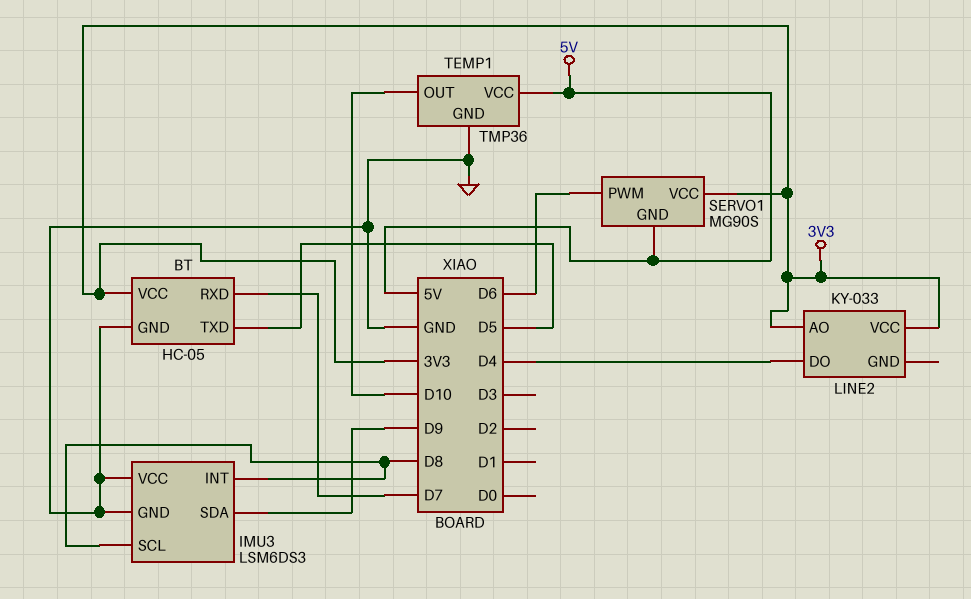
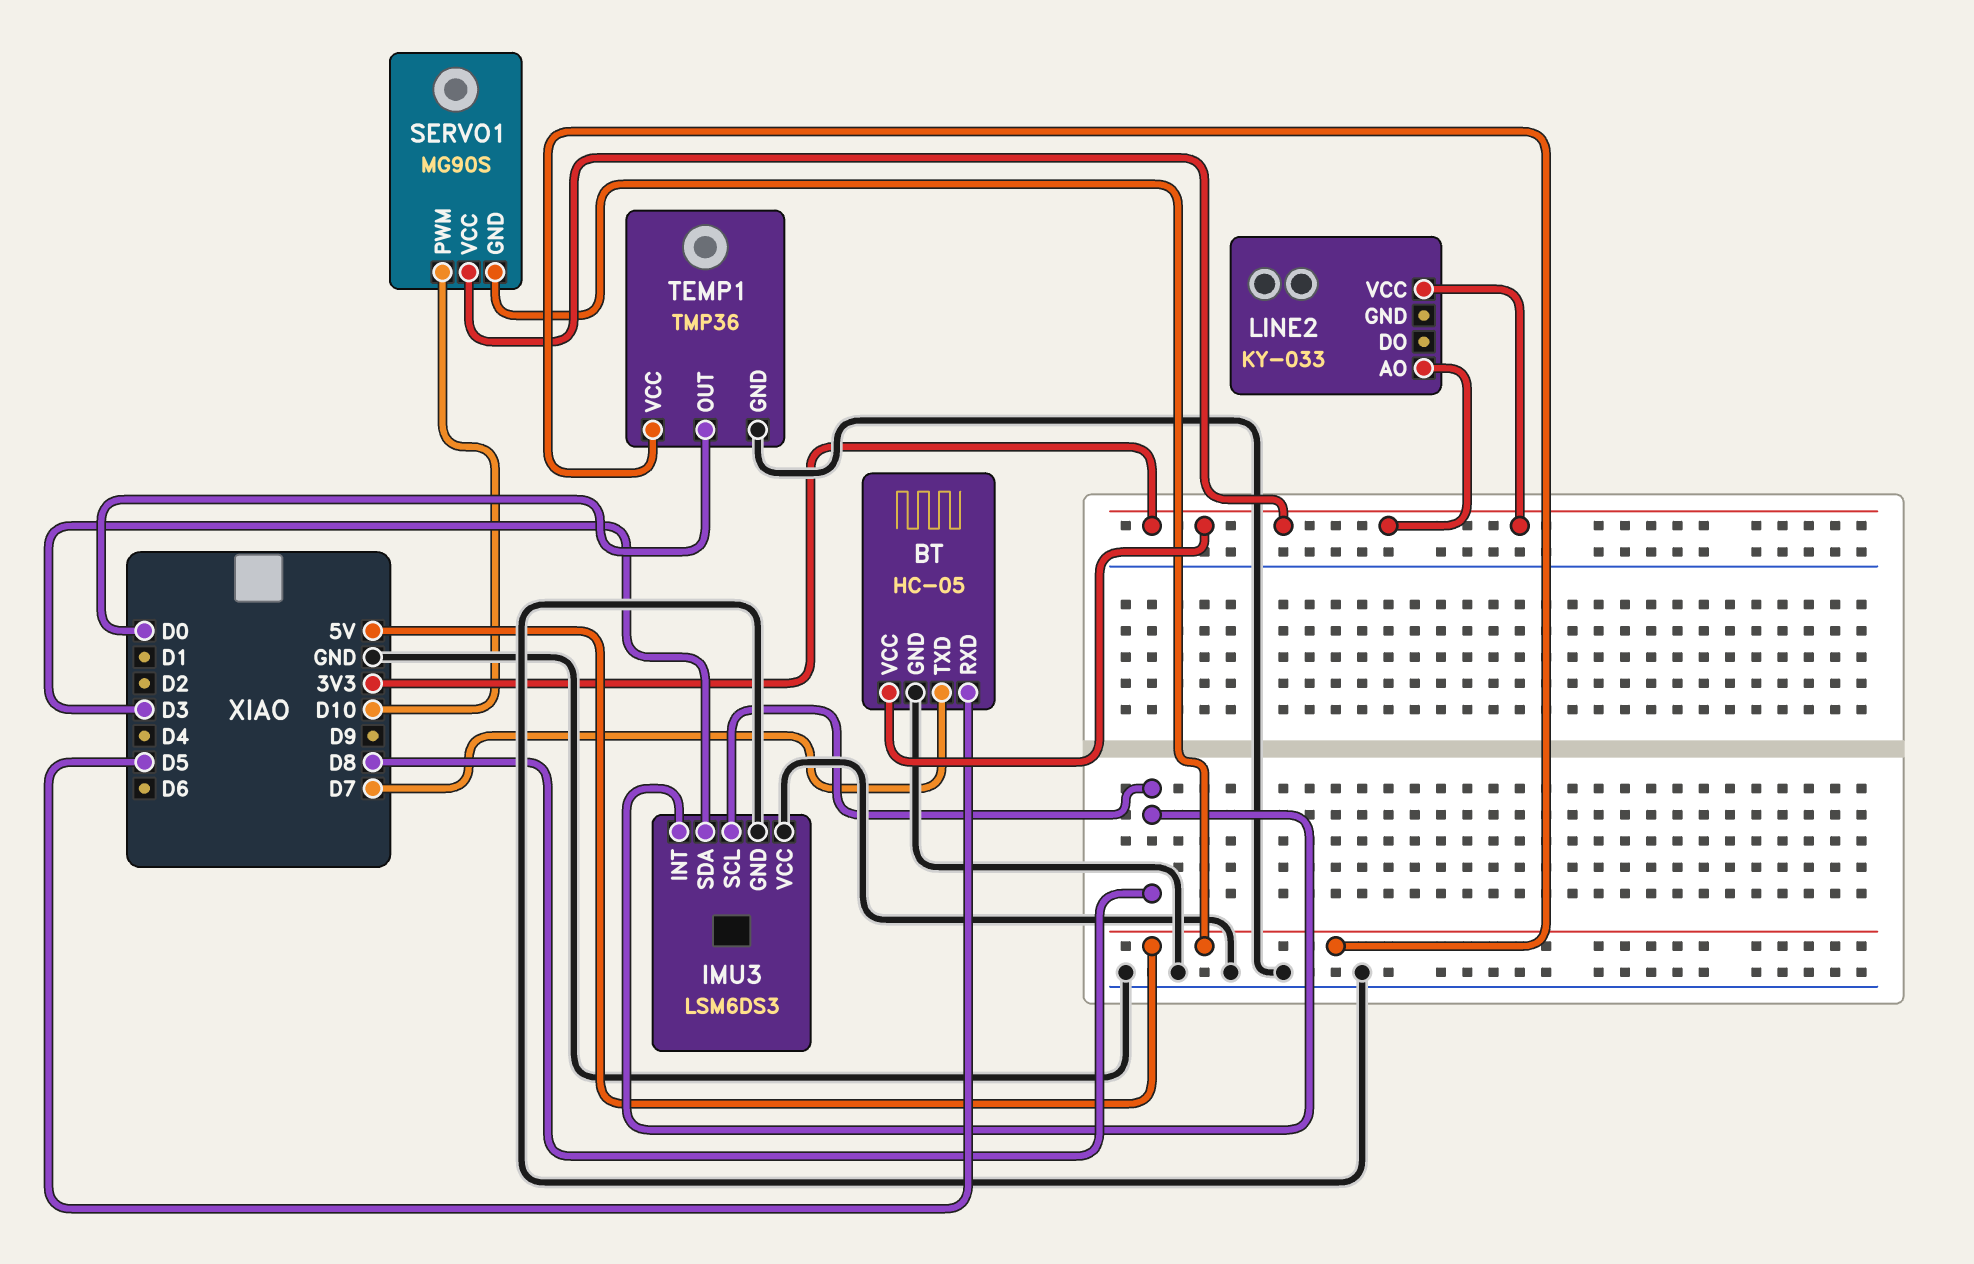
BT pin RXD: D7 -> D5
BT pin TXD: D5 -> D7
IMU3 pin SDA: D9 -> D3
LINE2 pin DO: D4 -> none
SERVO1 pin PWM: D6 -> D10
TEMP1 pin OUT: D10 -> D0

